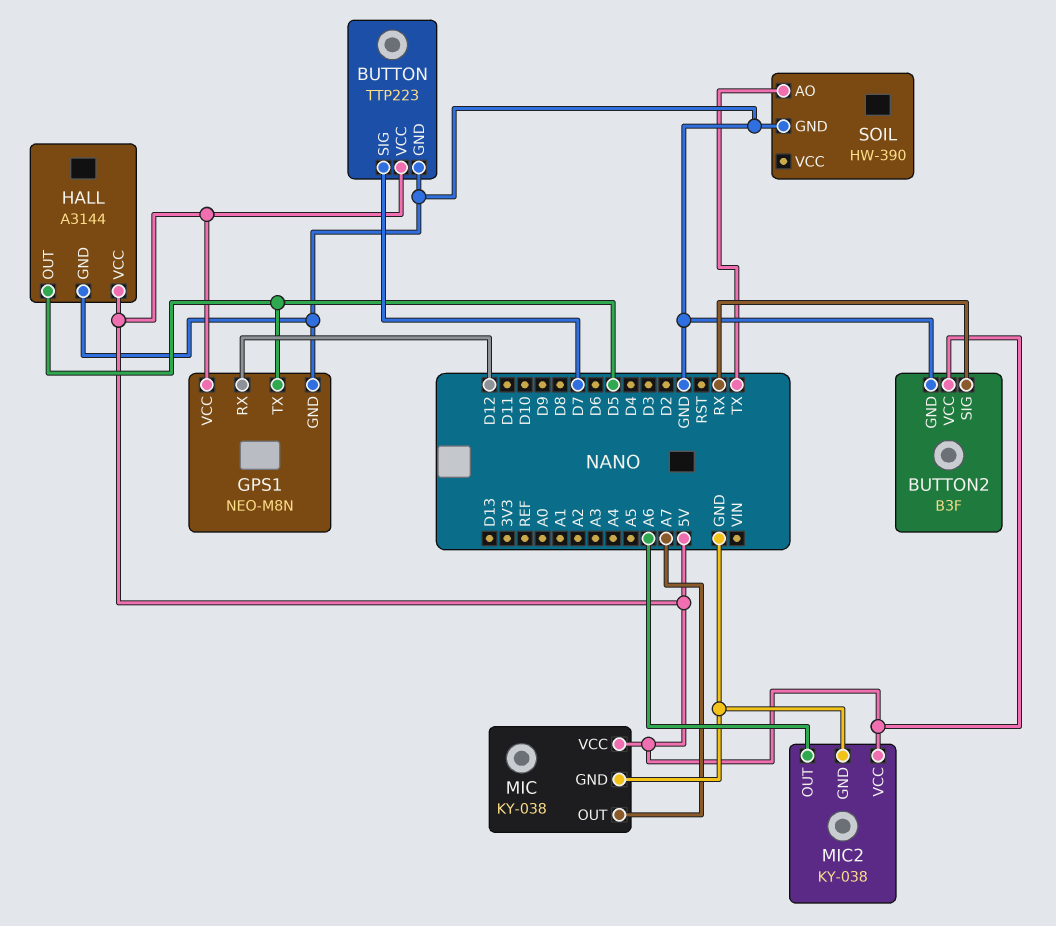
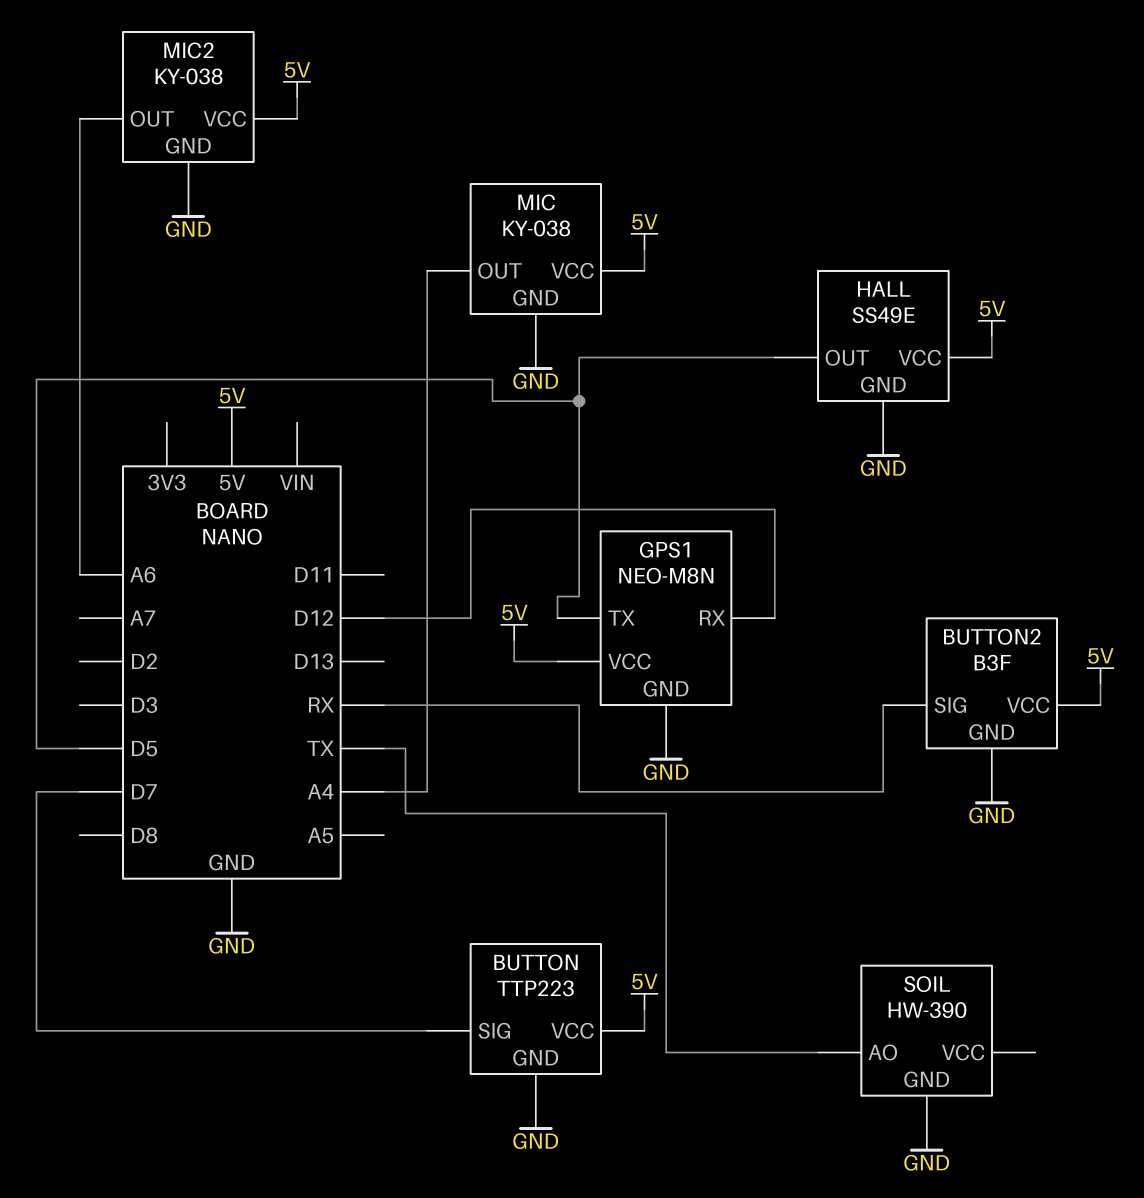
HALL: A3144 -> SS49E
MIC pin OUT: A7 -> A4

